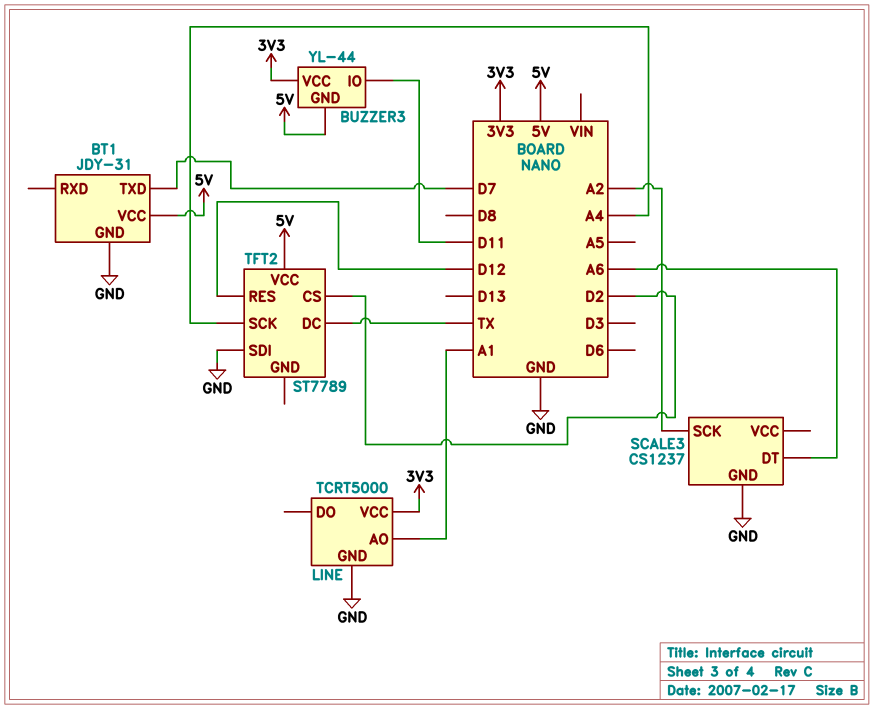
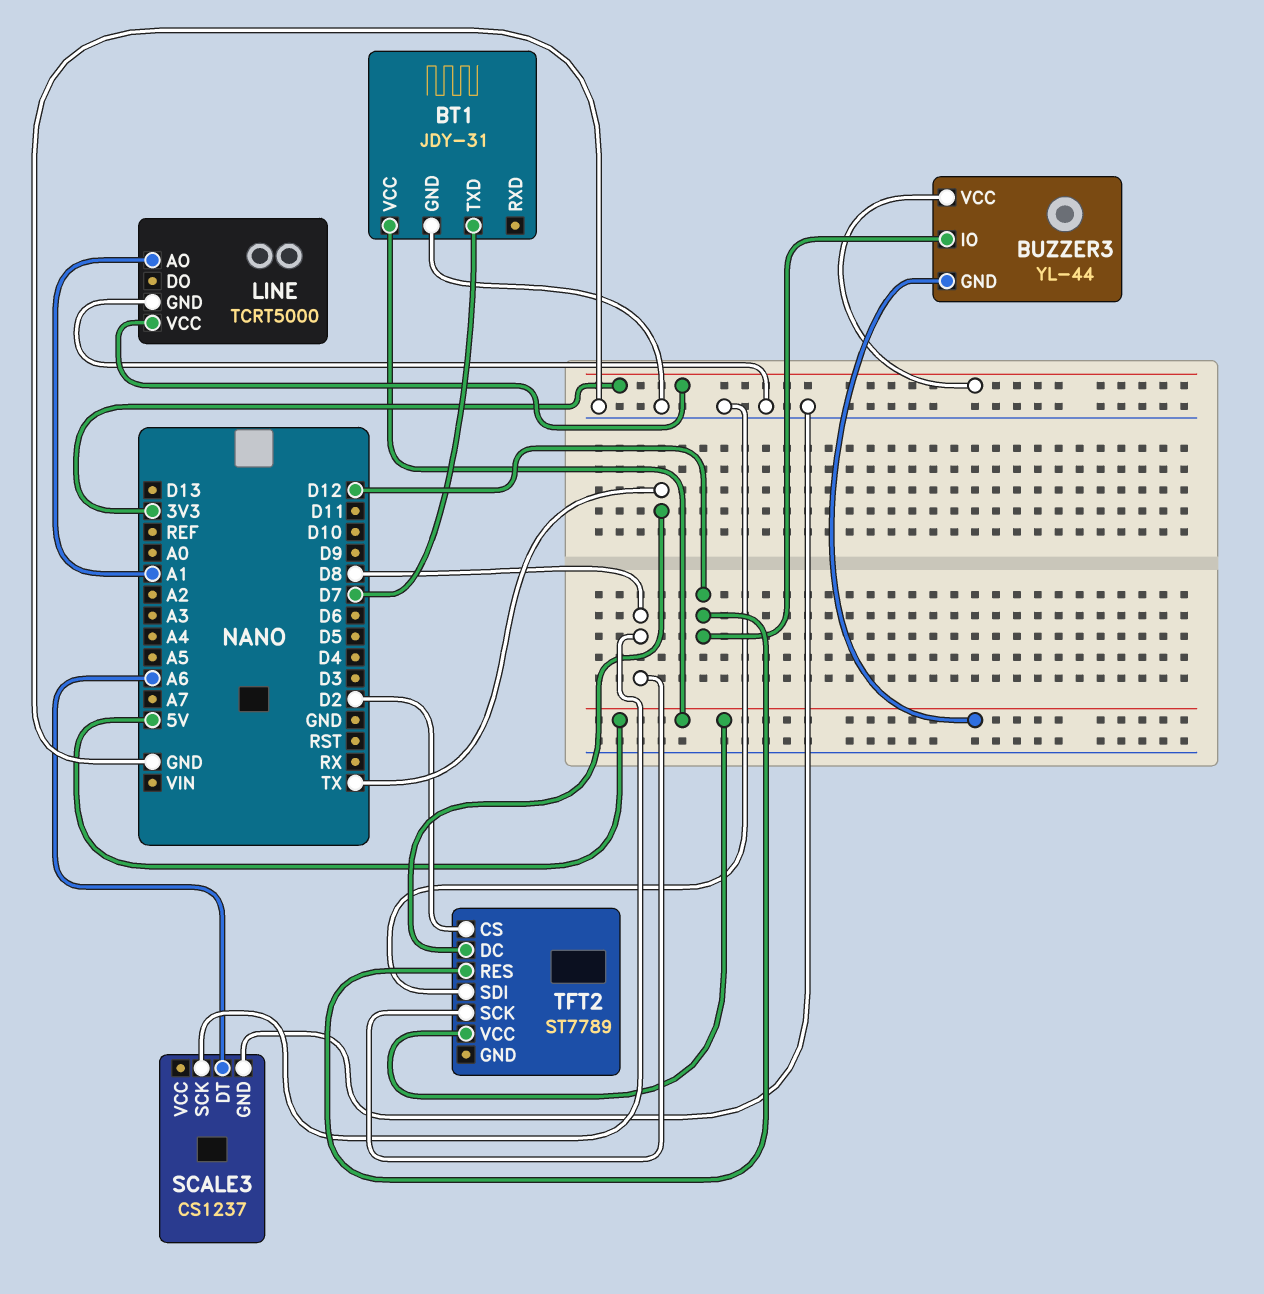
BUZZER3 pin IO: D11 -> D12
SCALE3 pin SCK: A2 -> D8
TFT2 pin SCK: A4 -> D8

